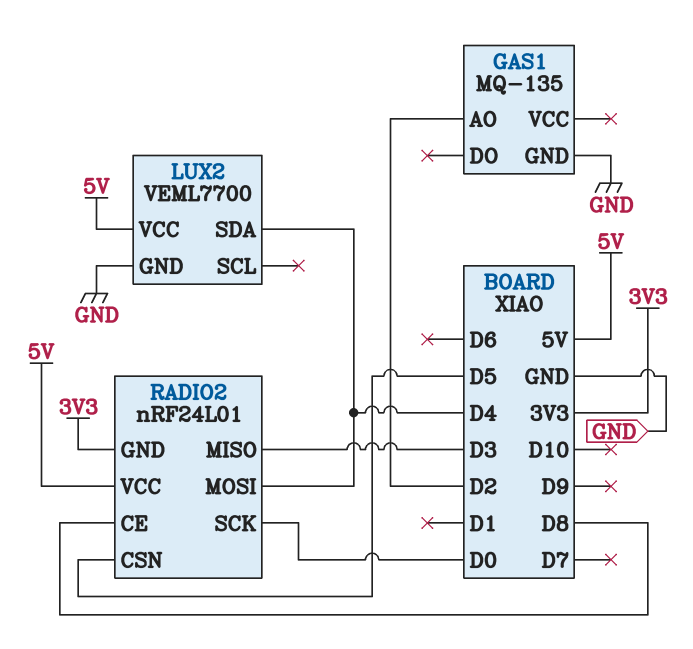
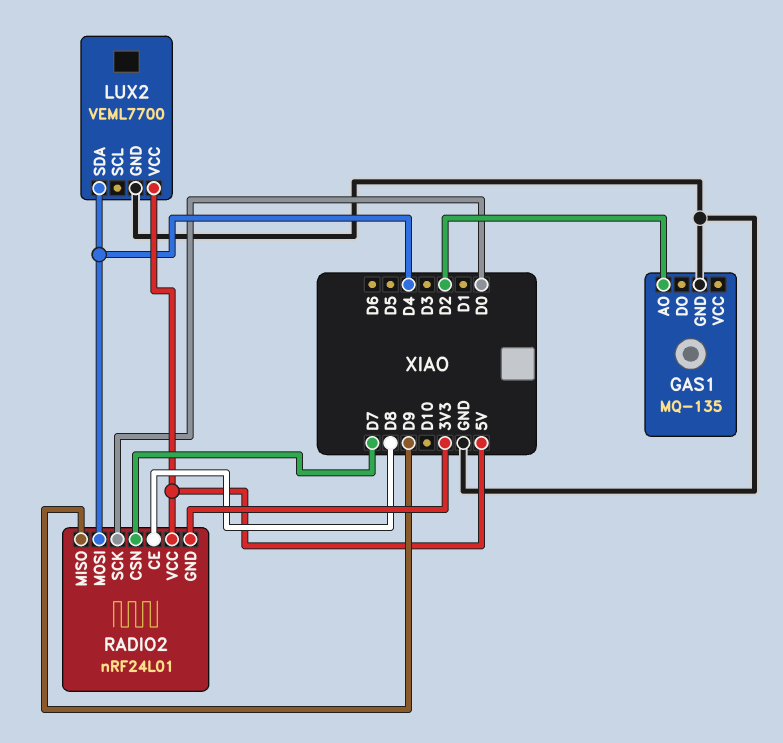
RADIO2 pin CSN: D5 -> D7
RADIO2 pin MISO: D3 -> D9

